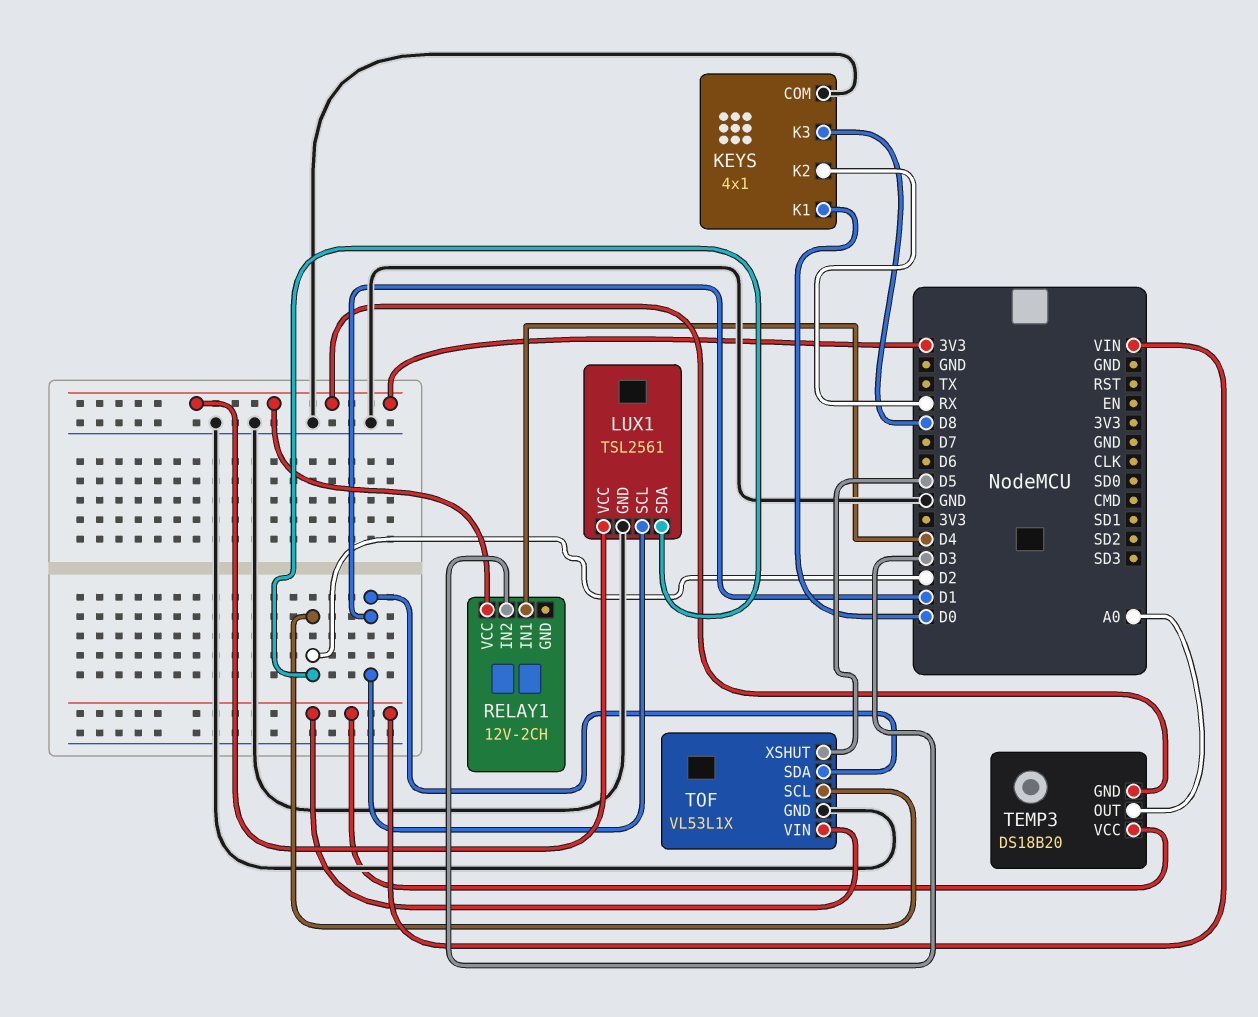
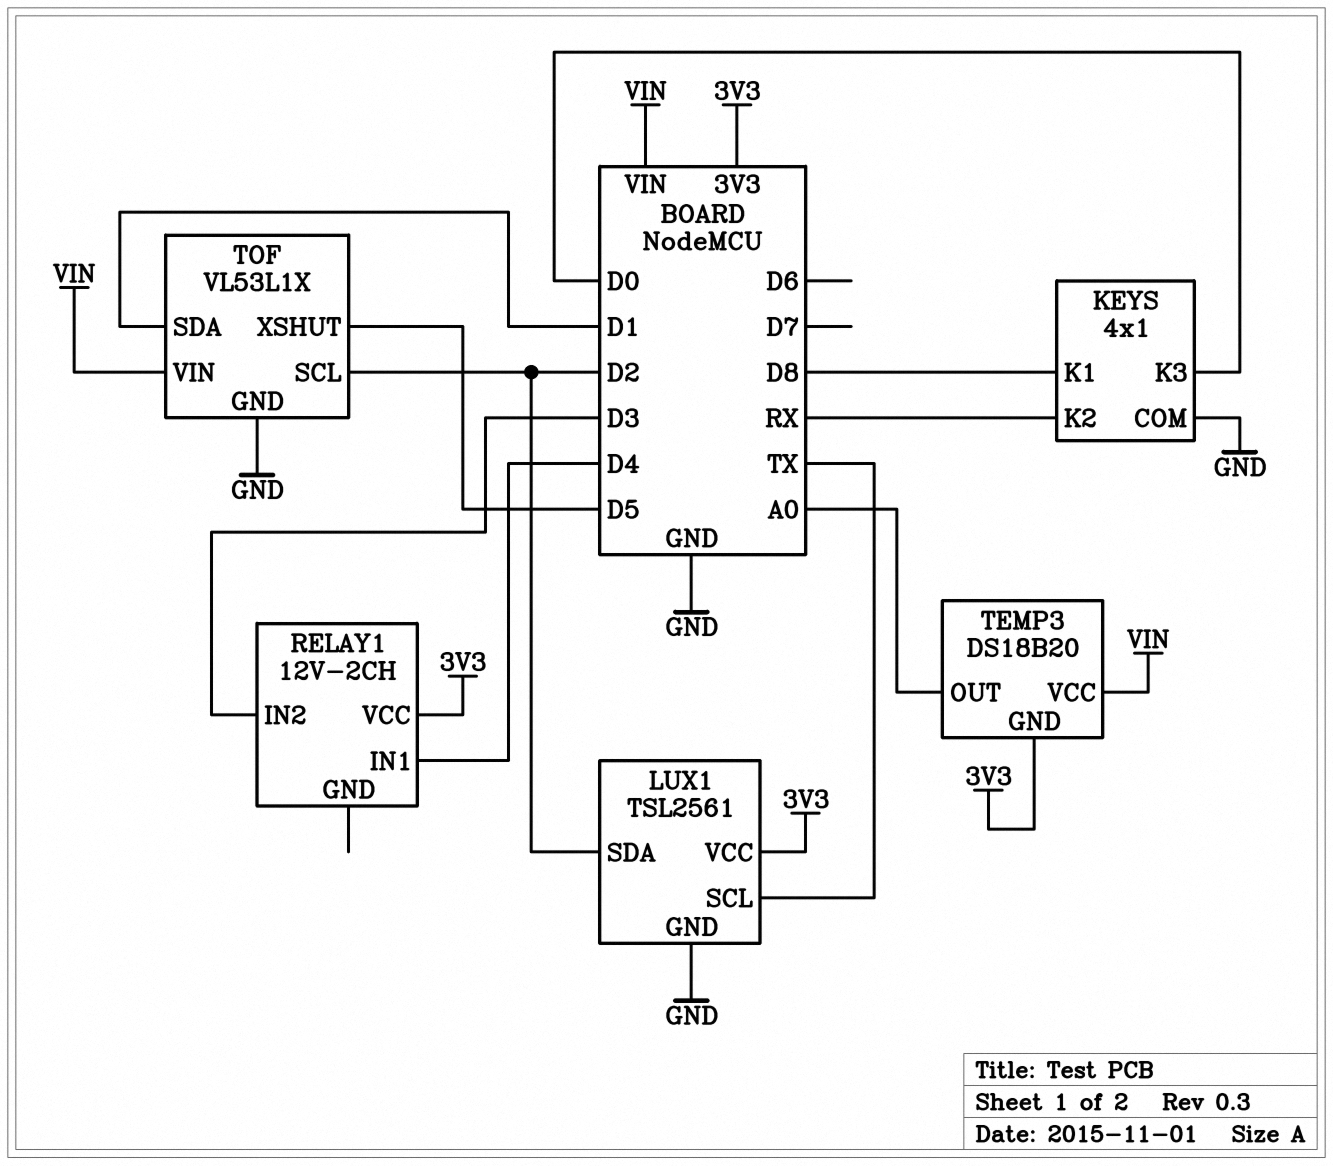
KEYS pin K1: D0 -> D8
KEYS pin K3: D8 -> D0
LUX1 pin SCL: D1 -> TX

